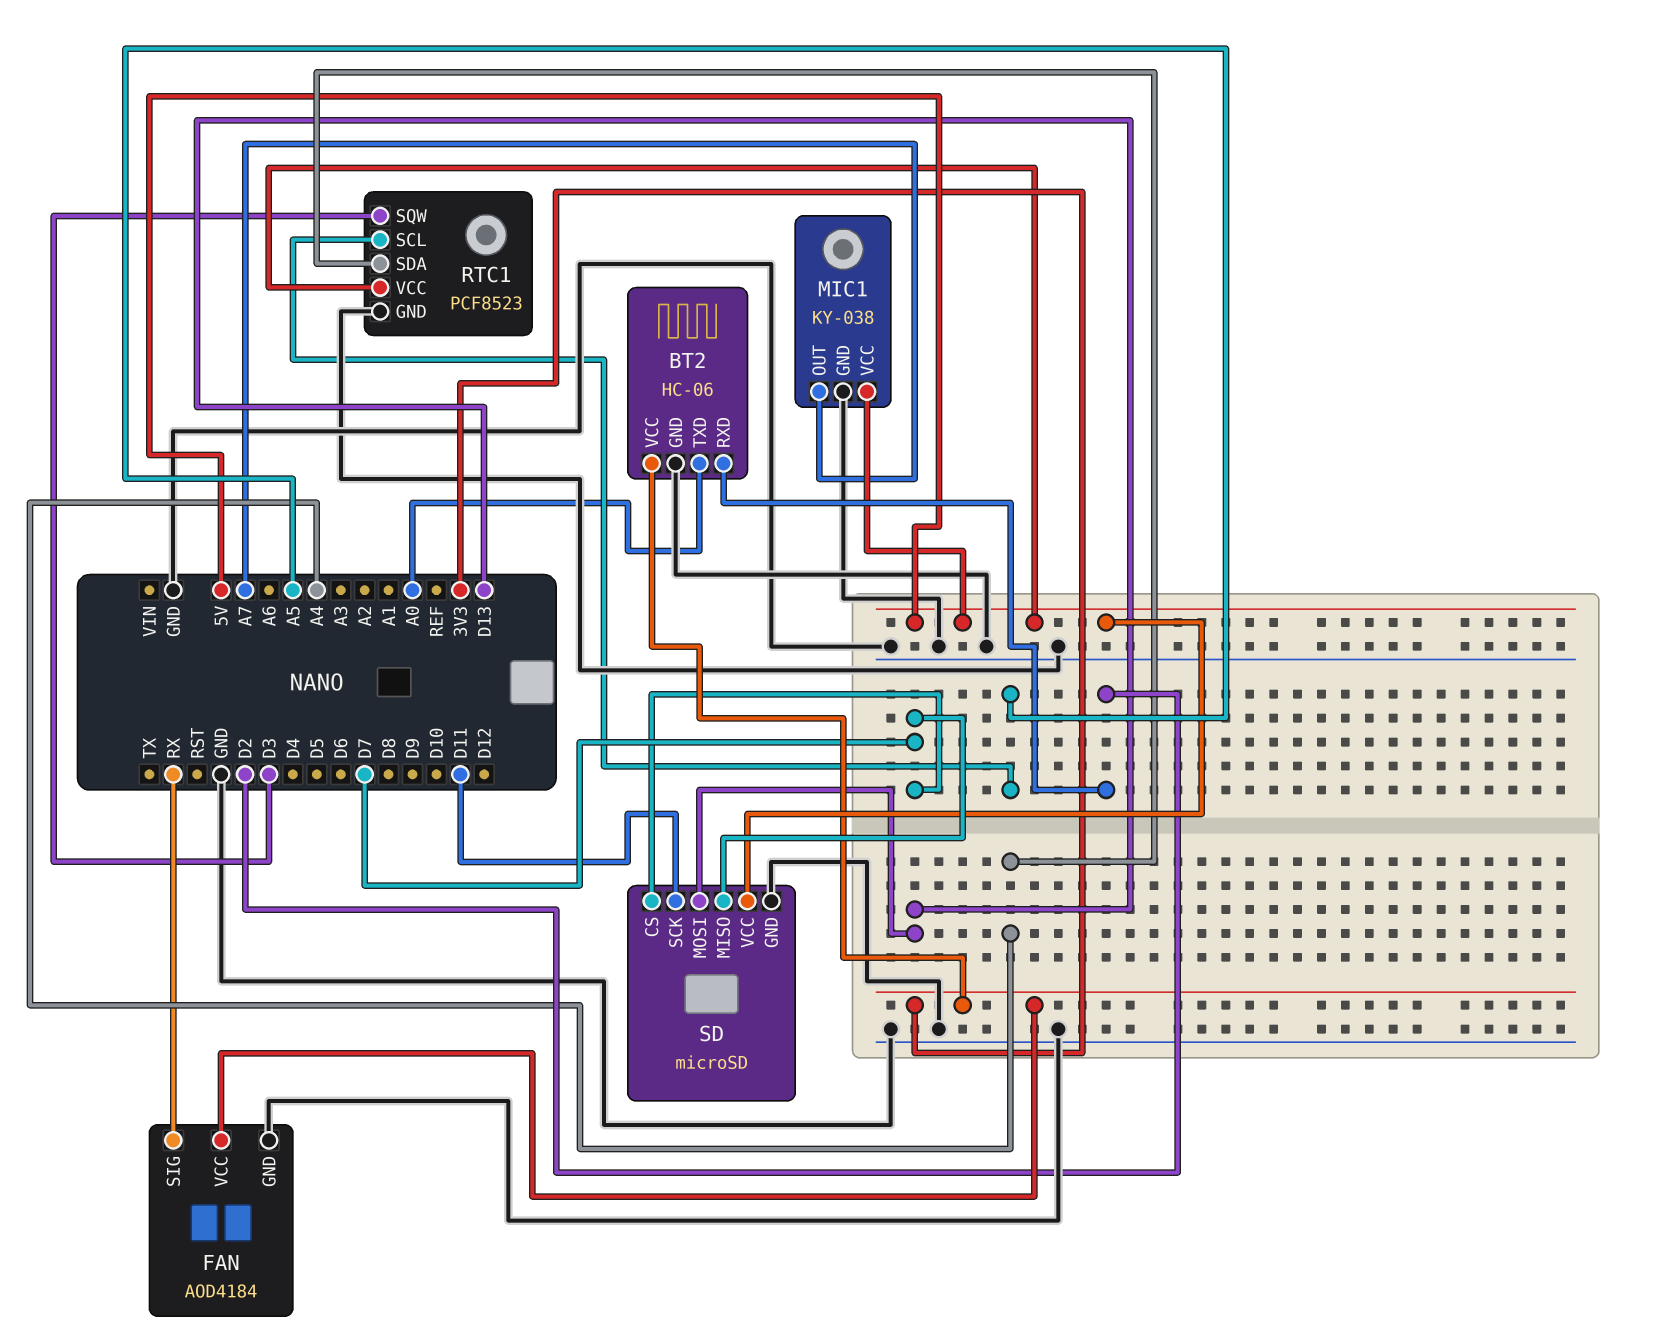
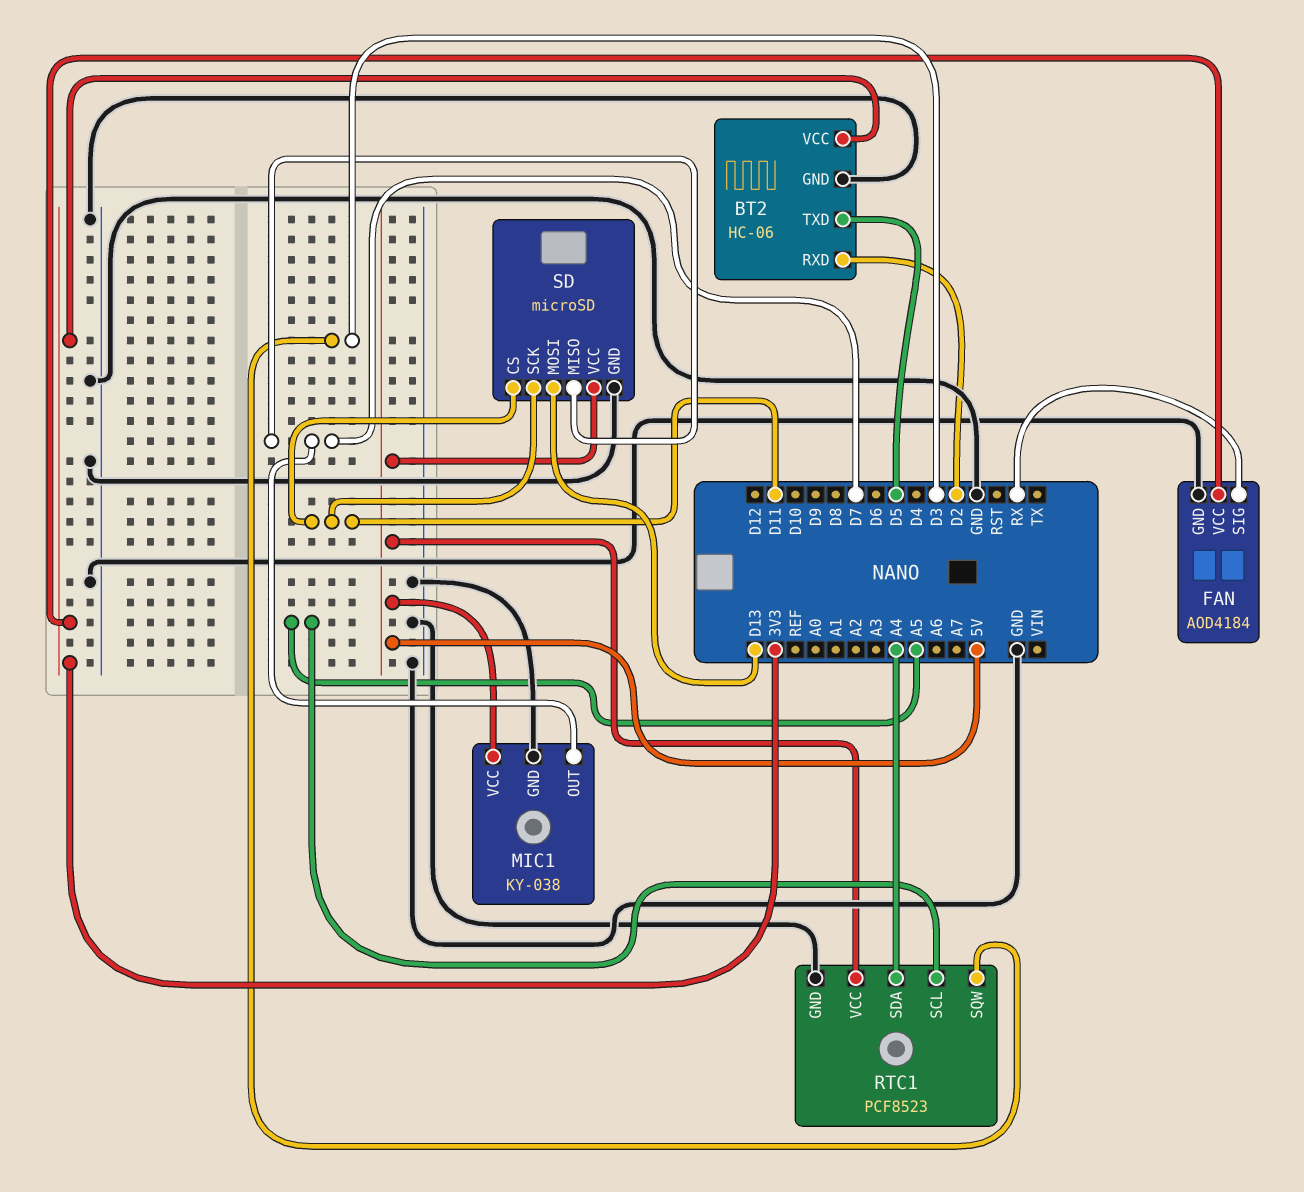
BT2 pin TXD: A0 -> D5
MIC1 pin OUT: A7 -> D7
SD pin CS: D7 -> D11

